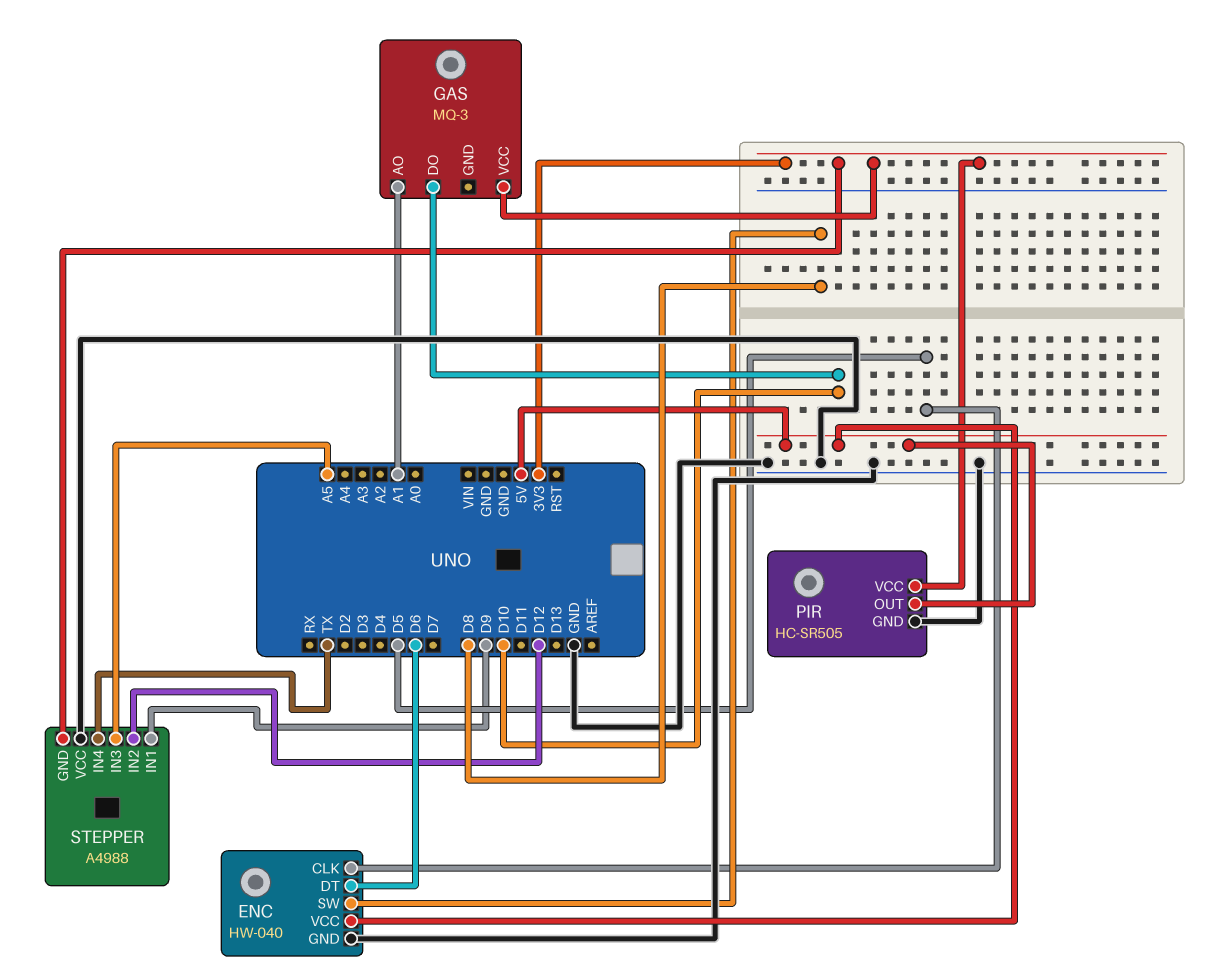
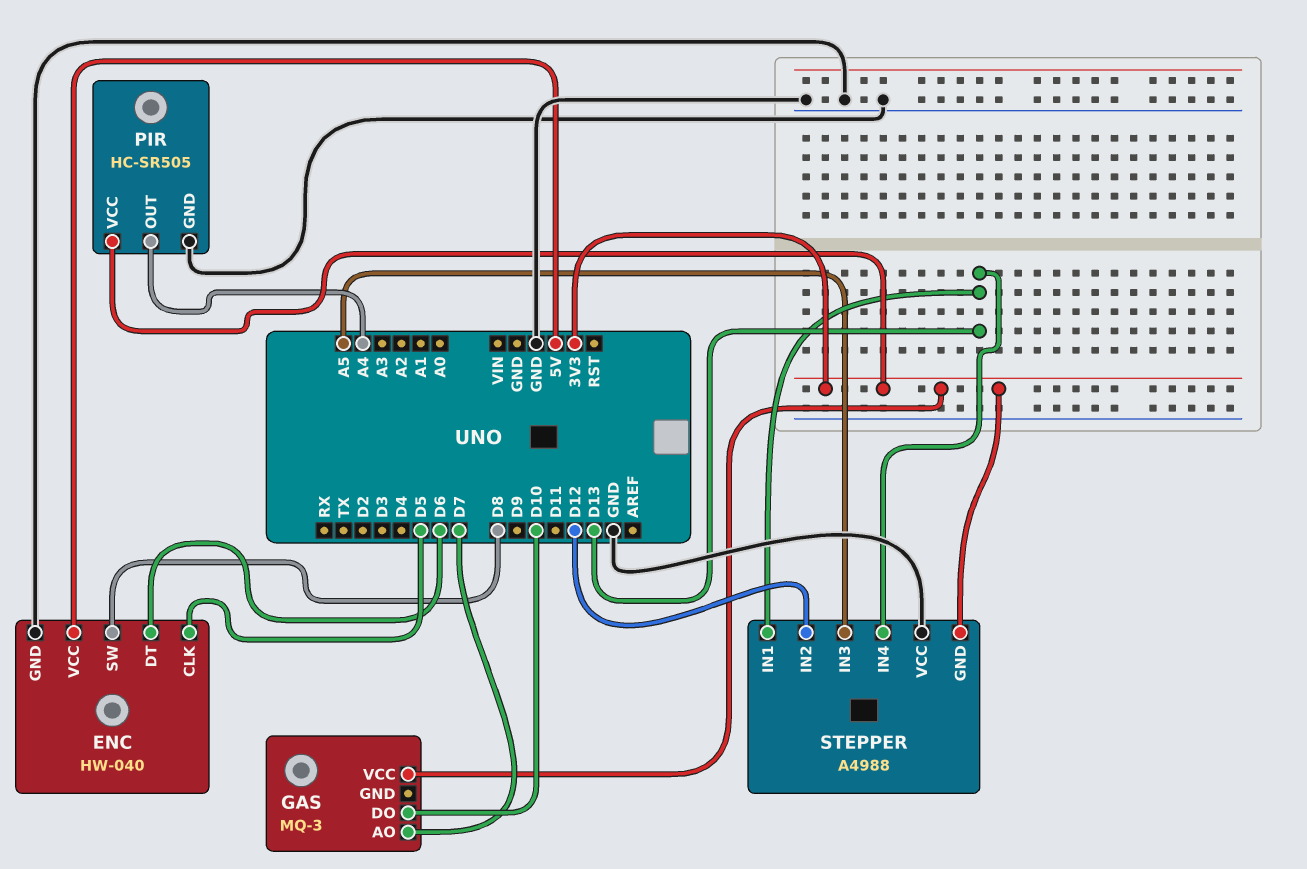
GAS pin AO: A1 -> D7
PIR pin OUT: 5V -> A4
STEPPER pin IN1: D9 -> D13
STEPPER pin IN4: TX -> D13

